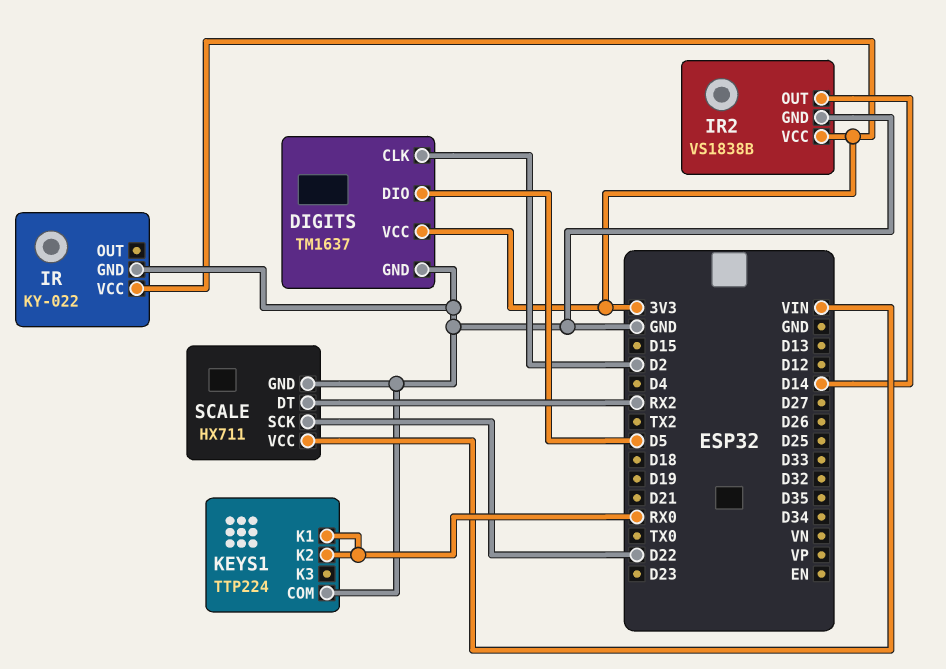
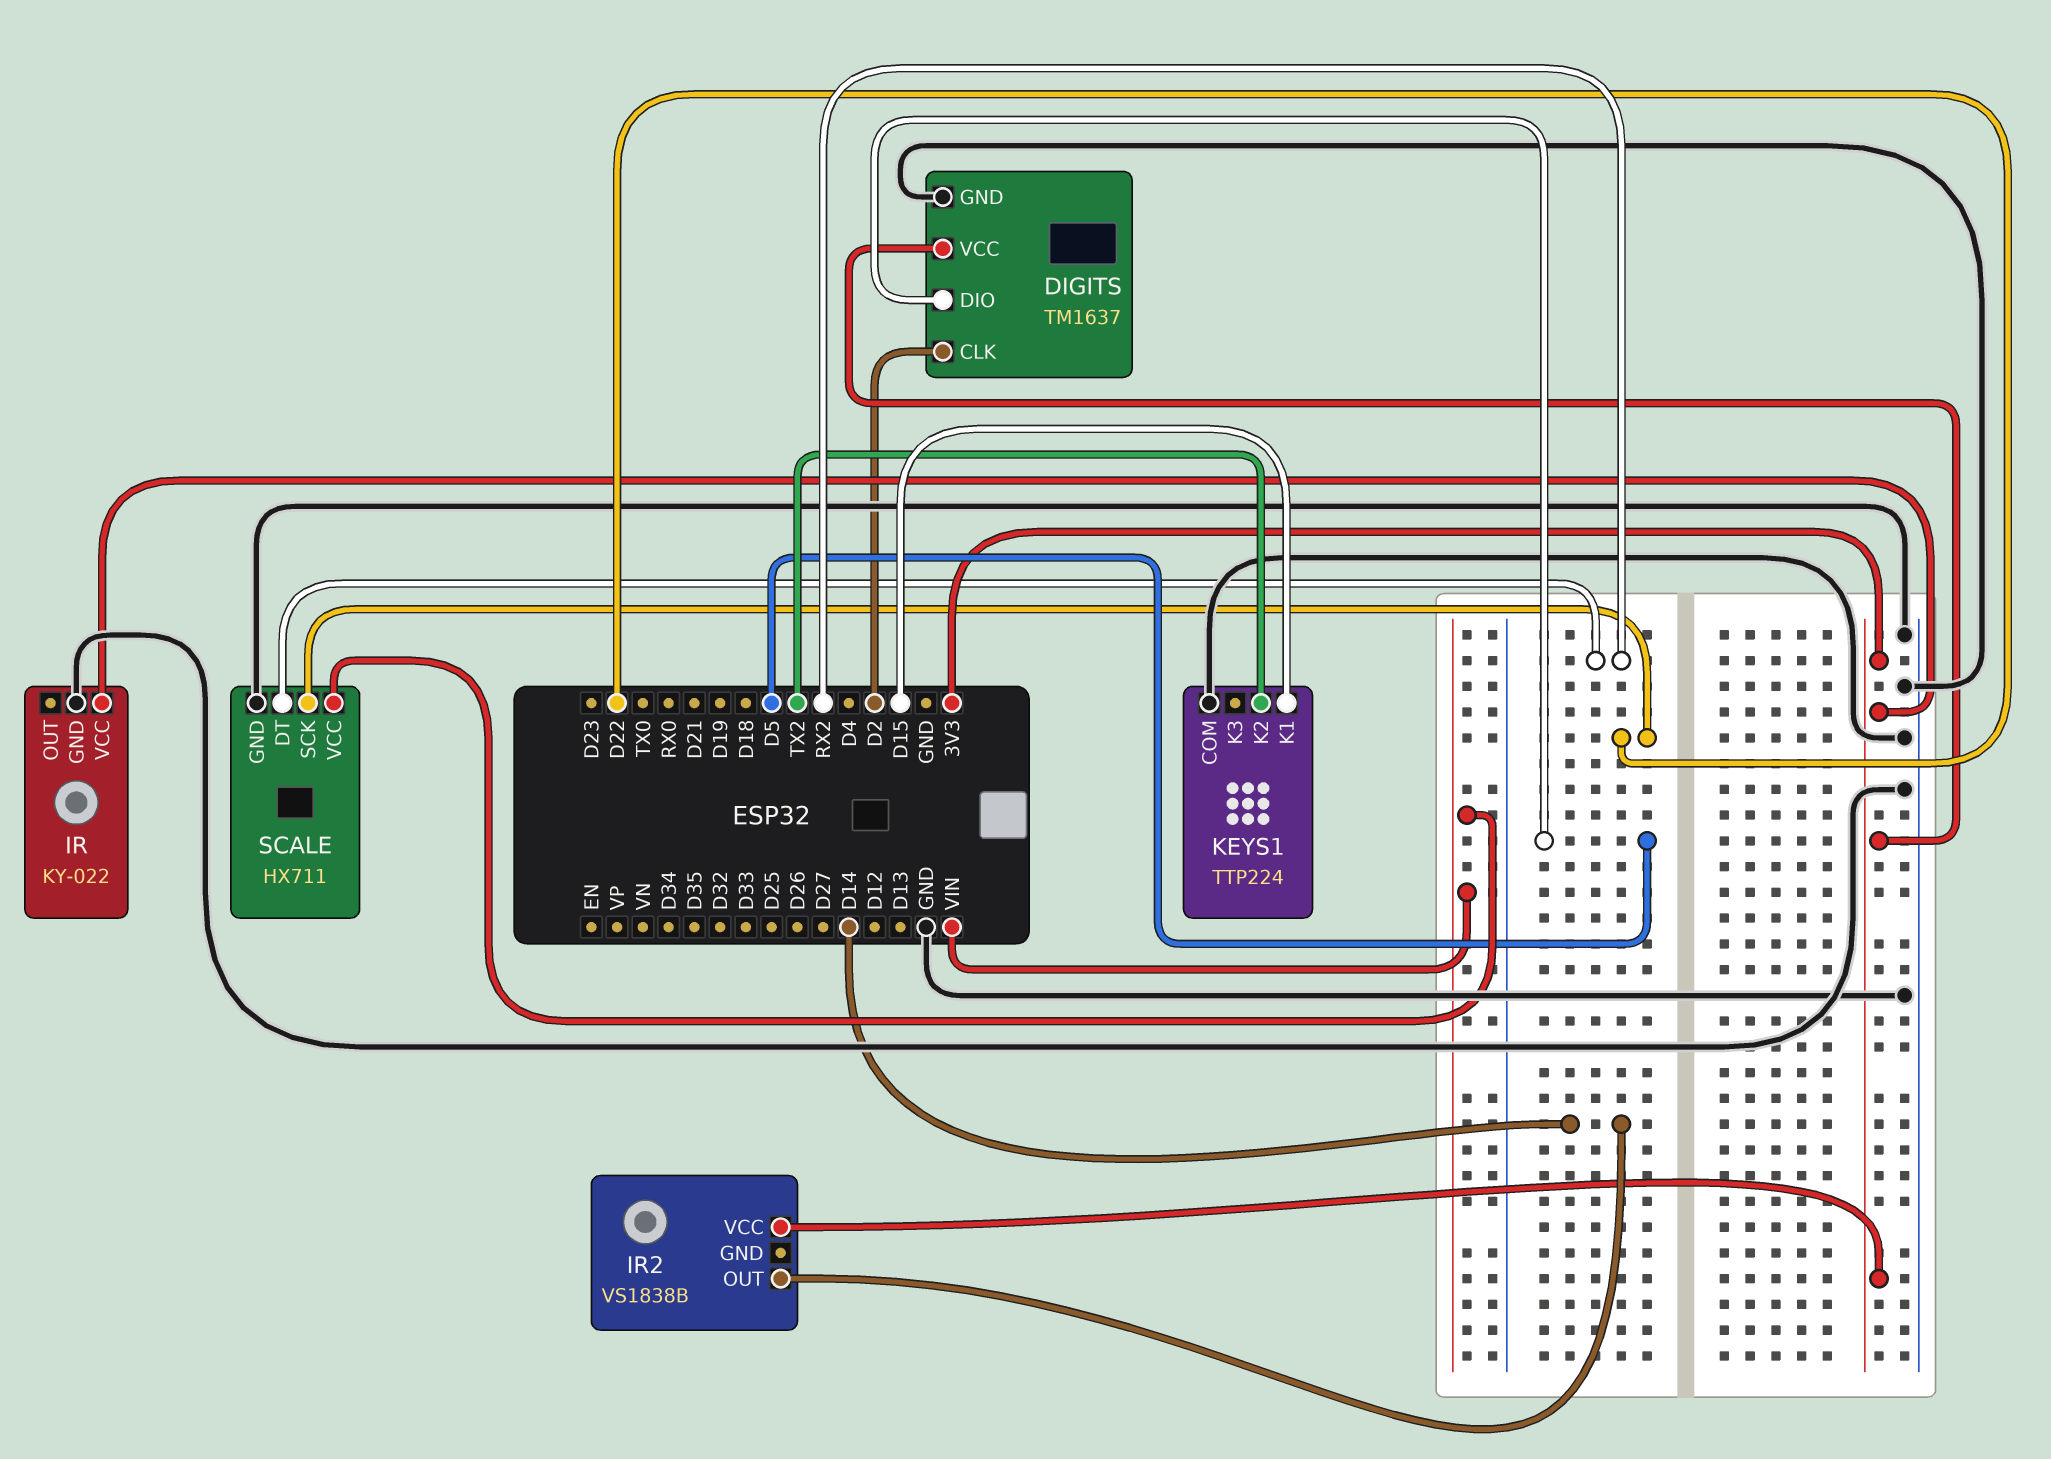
IR2 pin GND: GND -> none
KEYS1 pin K1: RX0 -> D15
KEYS1 pin K2: RX0 -> TX2

